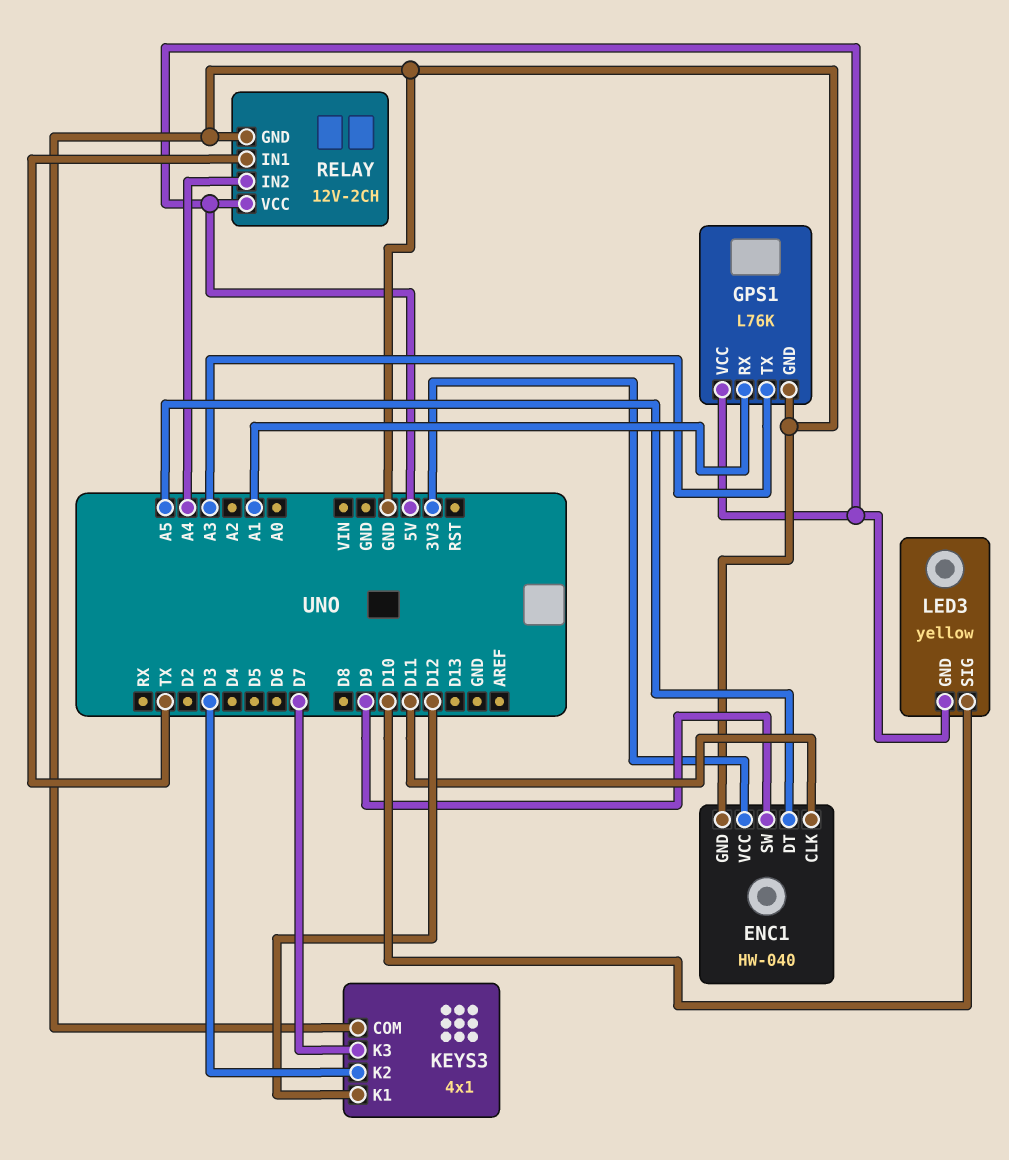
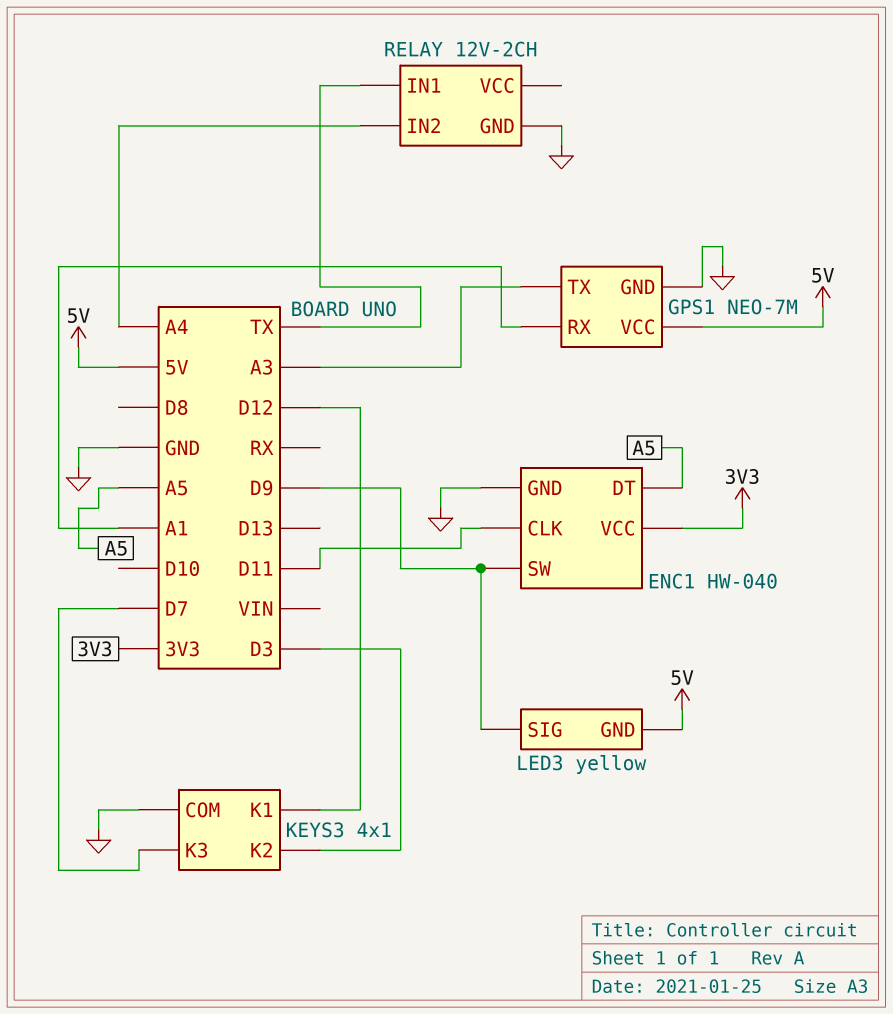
GPS1: L76K -> NEO-7M
LED3 pin SIG: D10 -> D9
RELAY pin VCC: 5V -> none

